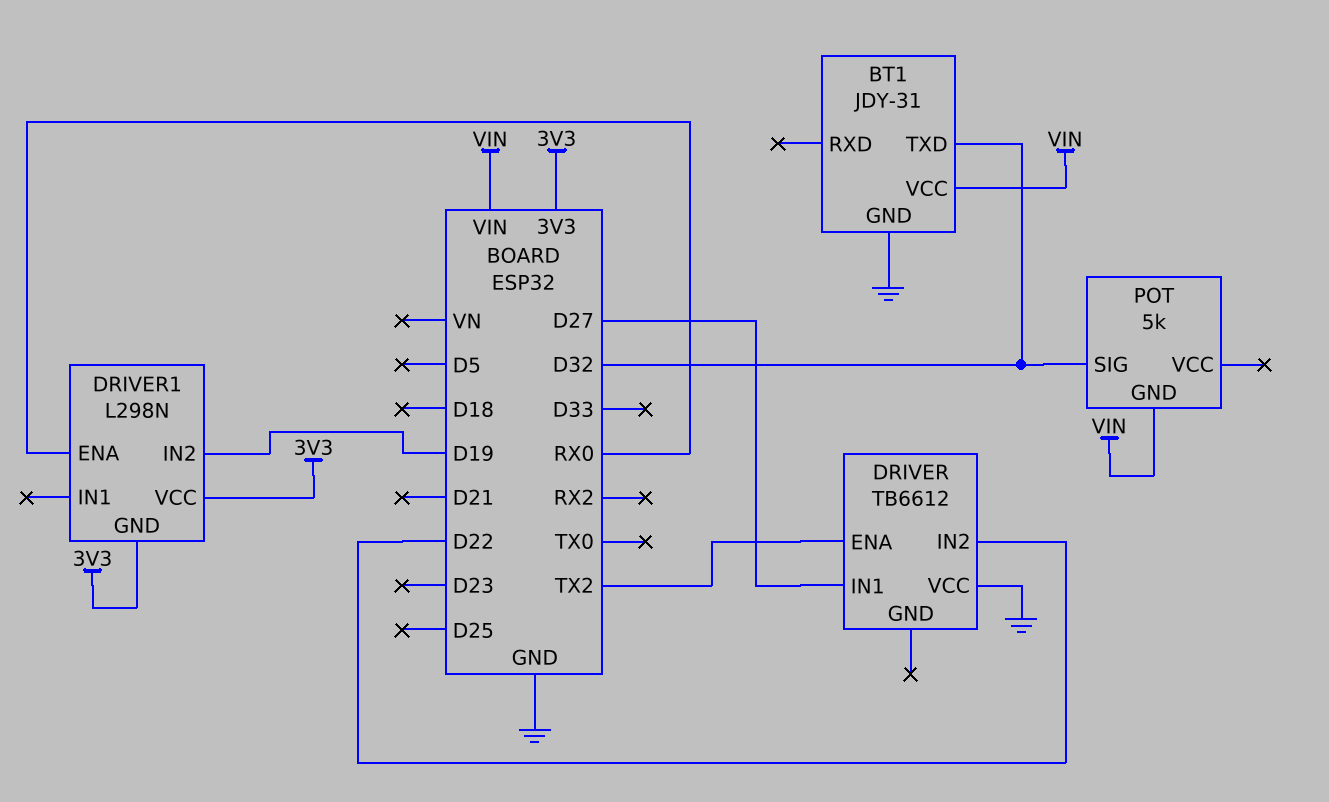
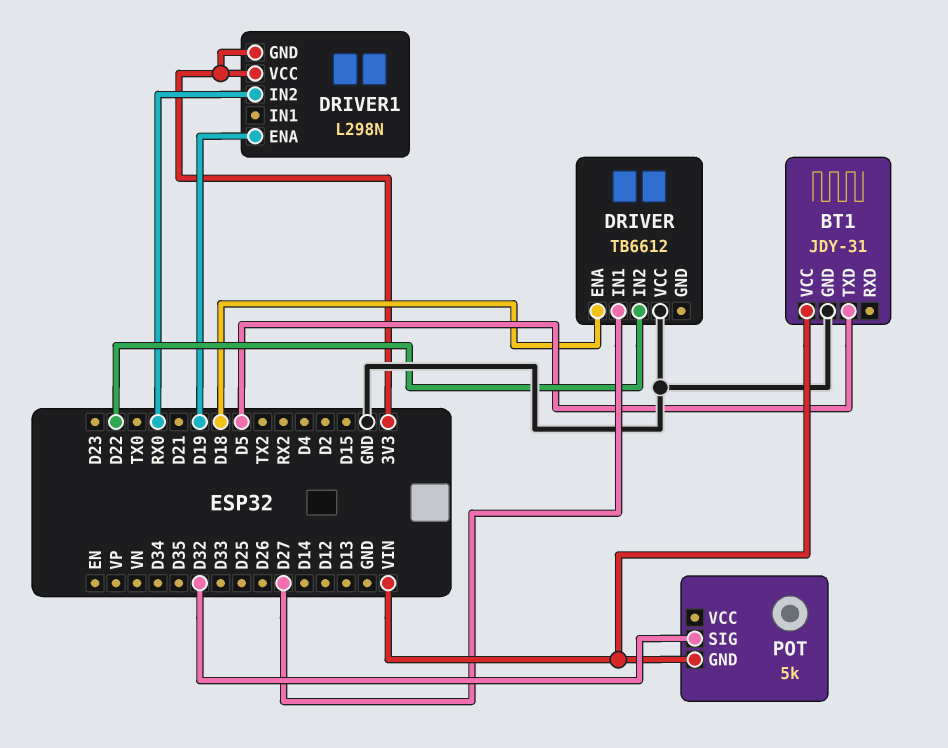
BT1 pin TXD: D32 -> D5
DRIVER pin ENA: TX2 -> D18
DRIVER1 pin ENA: RX0 -> D19
DRIVER1 pin IN2: D19 -> RX0

